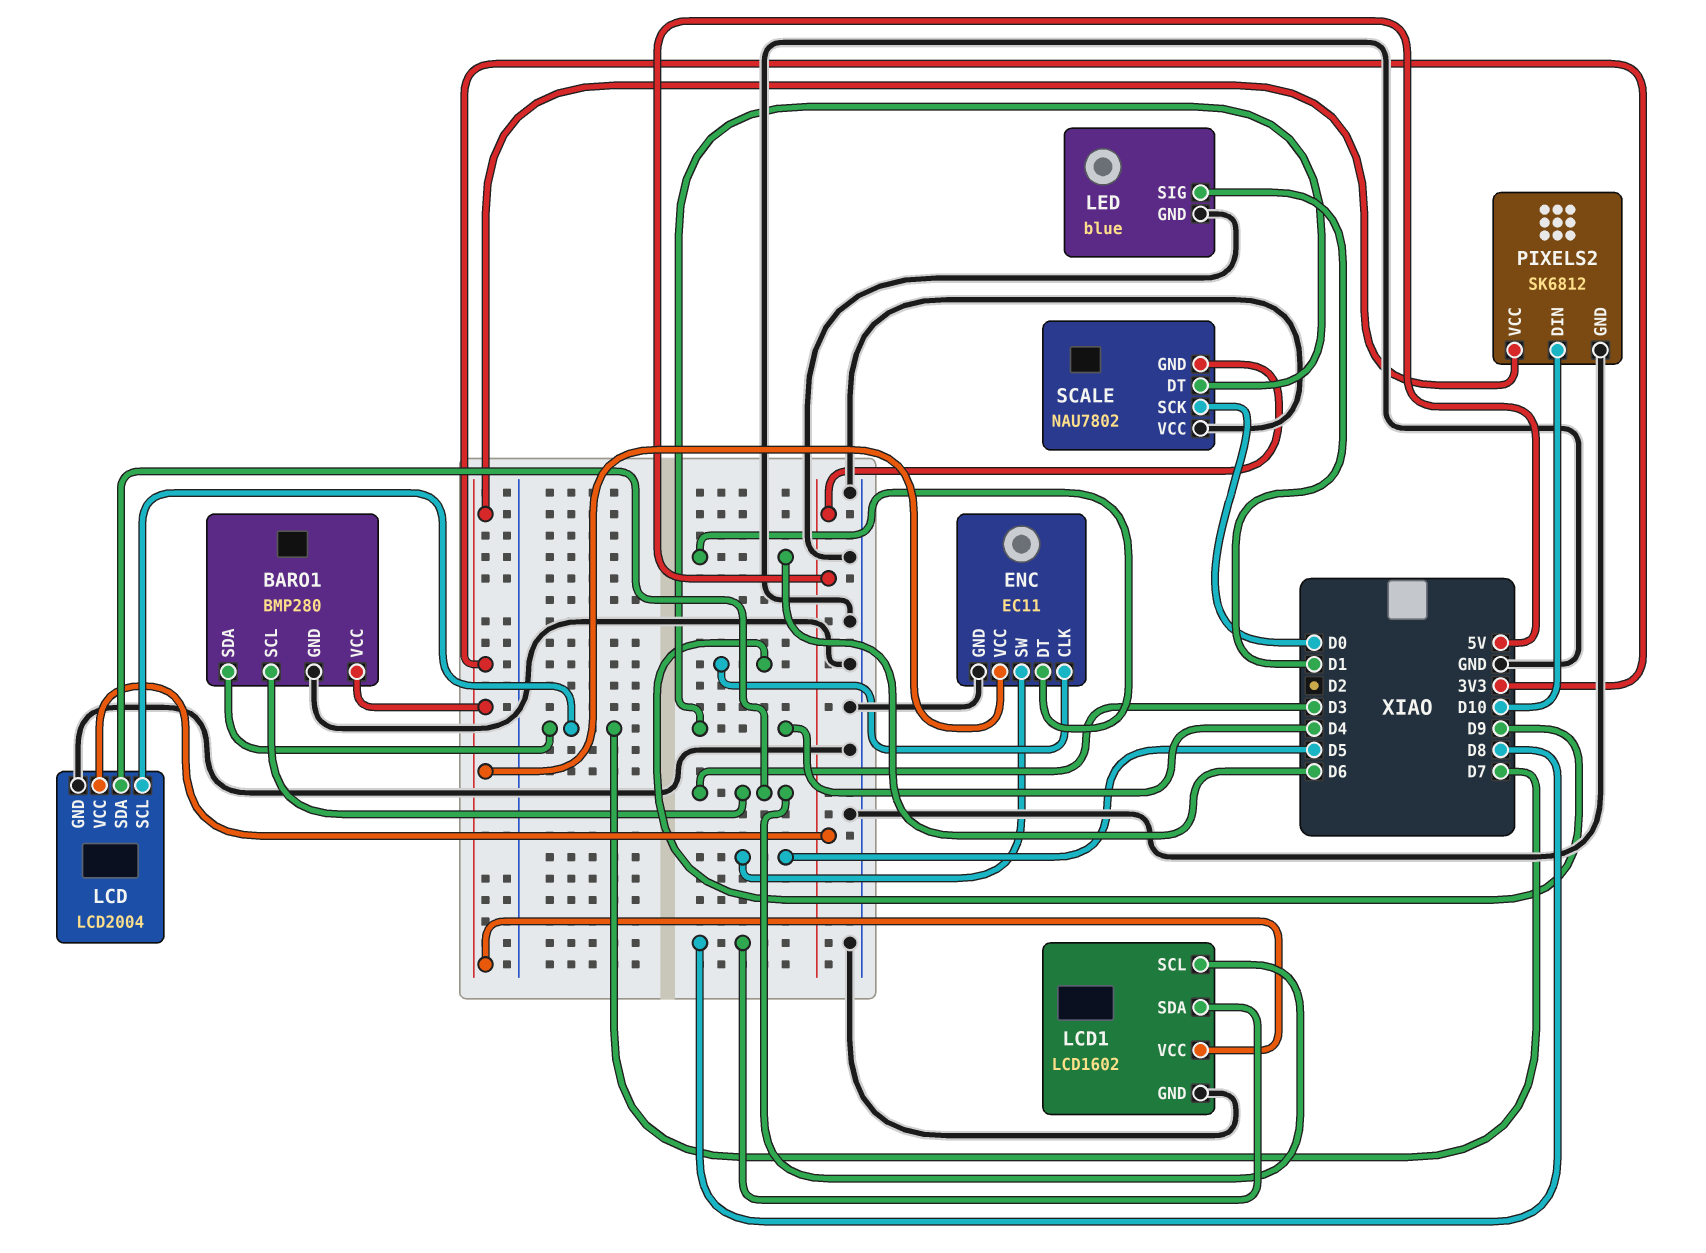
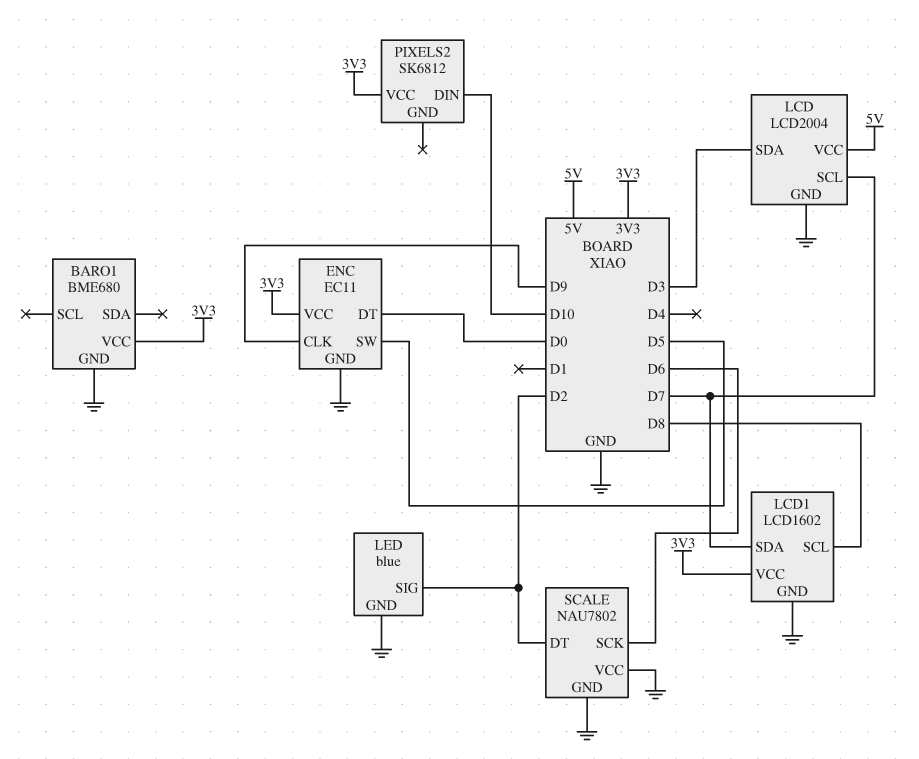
BARO1: BMP280 -> BME680
BARO1 pin SCL: D3 -> none
BARO1 pin SDA: D7 -> none
ENC pin DT: D6 -> D0
LCD1 pin SCL: D3 -> D8
LCD1 pin SDA: D8 -> D7
LED pin SIG: D1 -> D2
PIXELS2 pin GND: GND -> none
SCALE pin DT: D4 -> D2
SCALE pin GND: 5V -> GND
SCALE pin SCK: D0 -> D6

